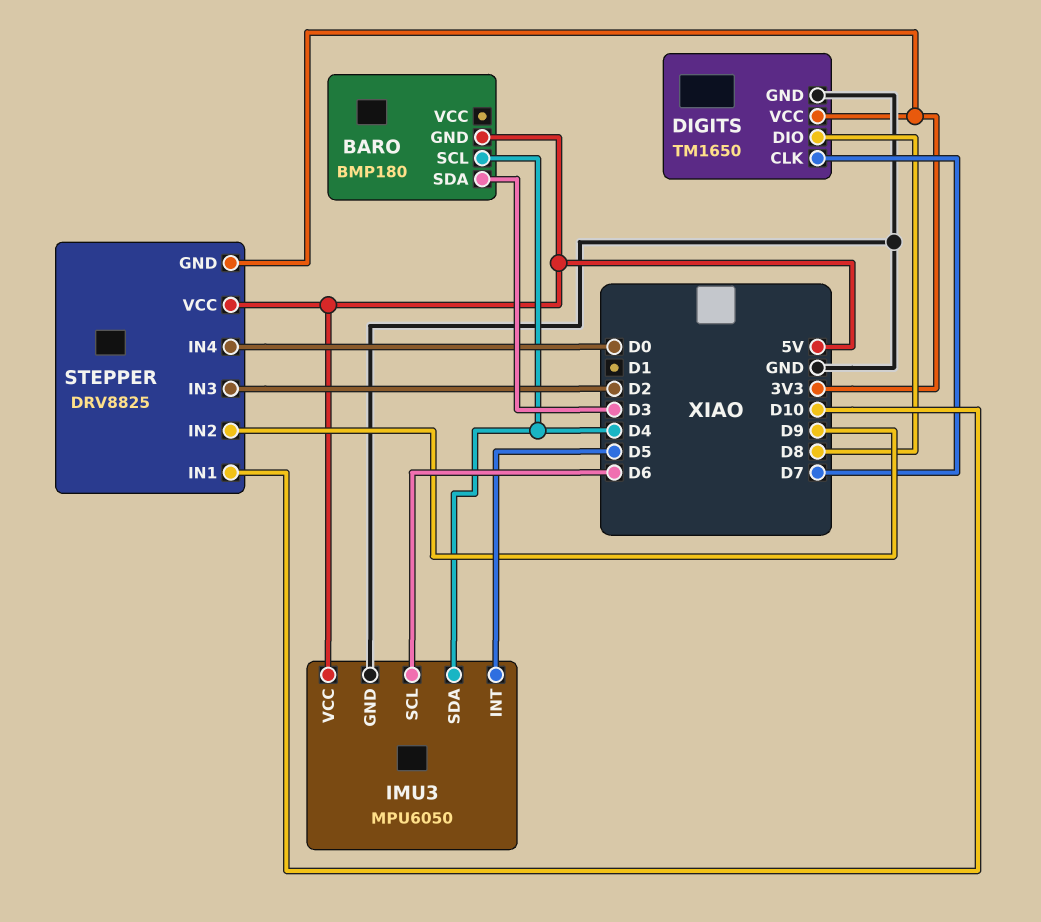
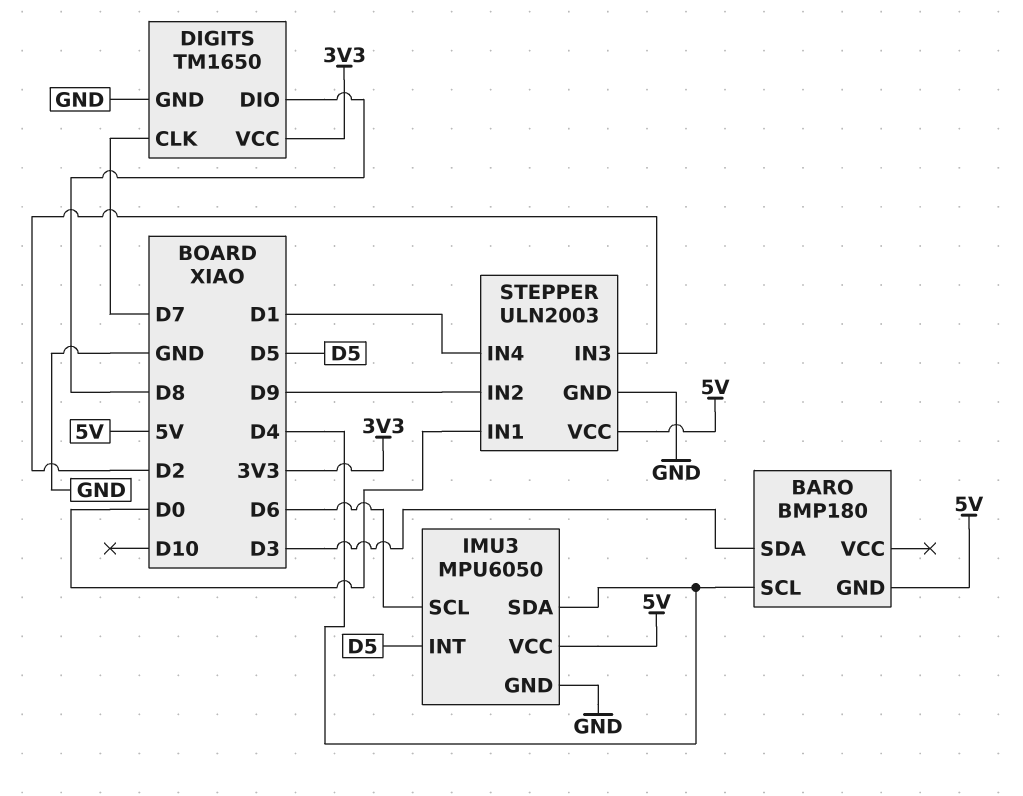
STEPPER: DRV8825 -> ULN2003
STEPPER pin GND: 3V3 -> GND
STEPPER pin IN1: D10 -> D0
STEPPER pin IN4: D0 -> D1

